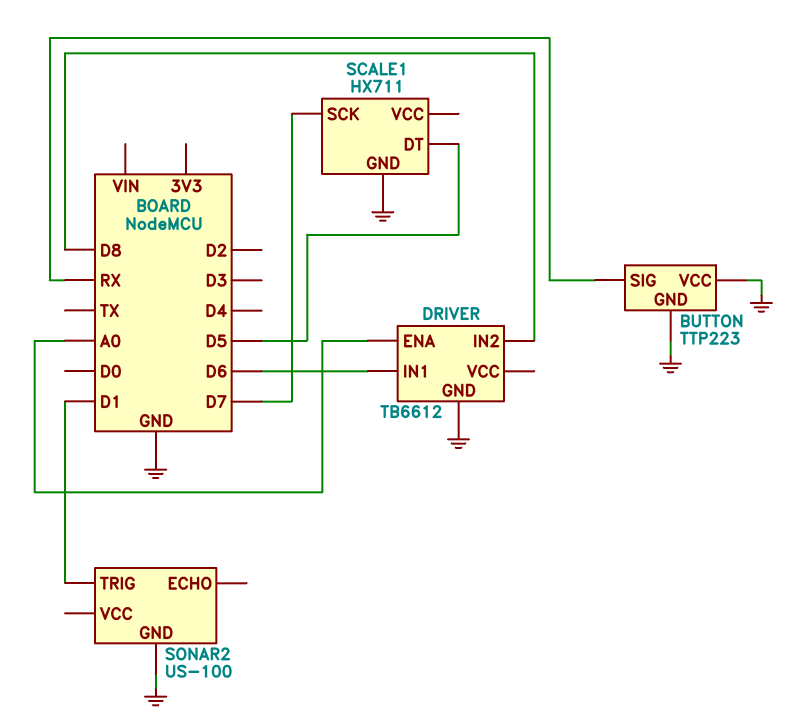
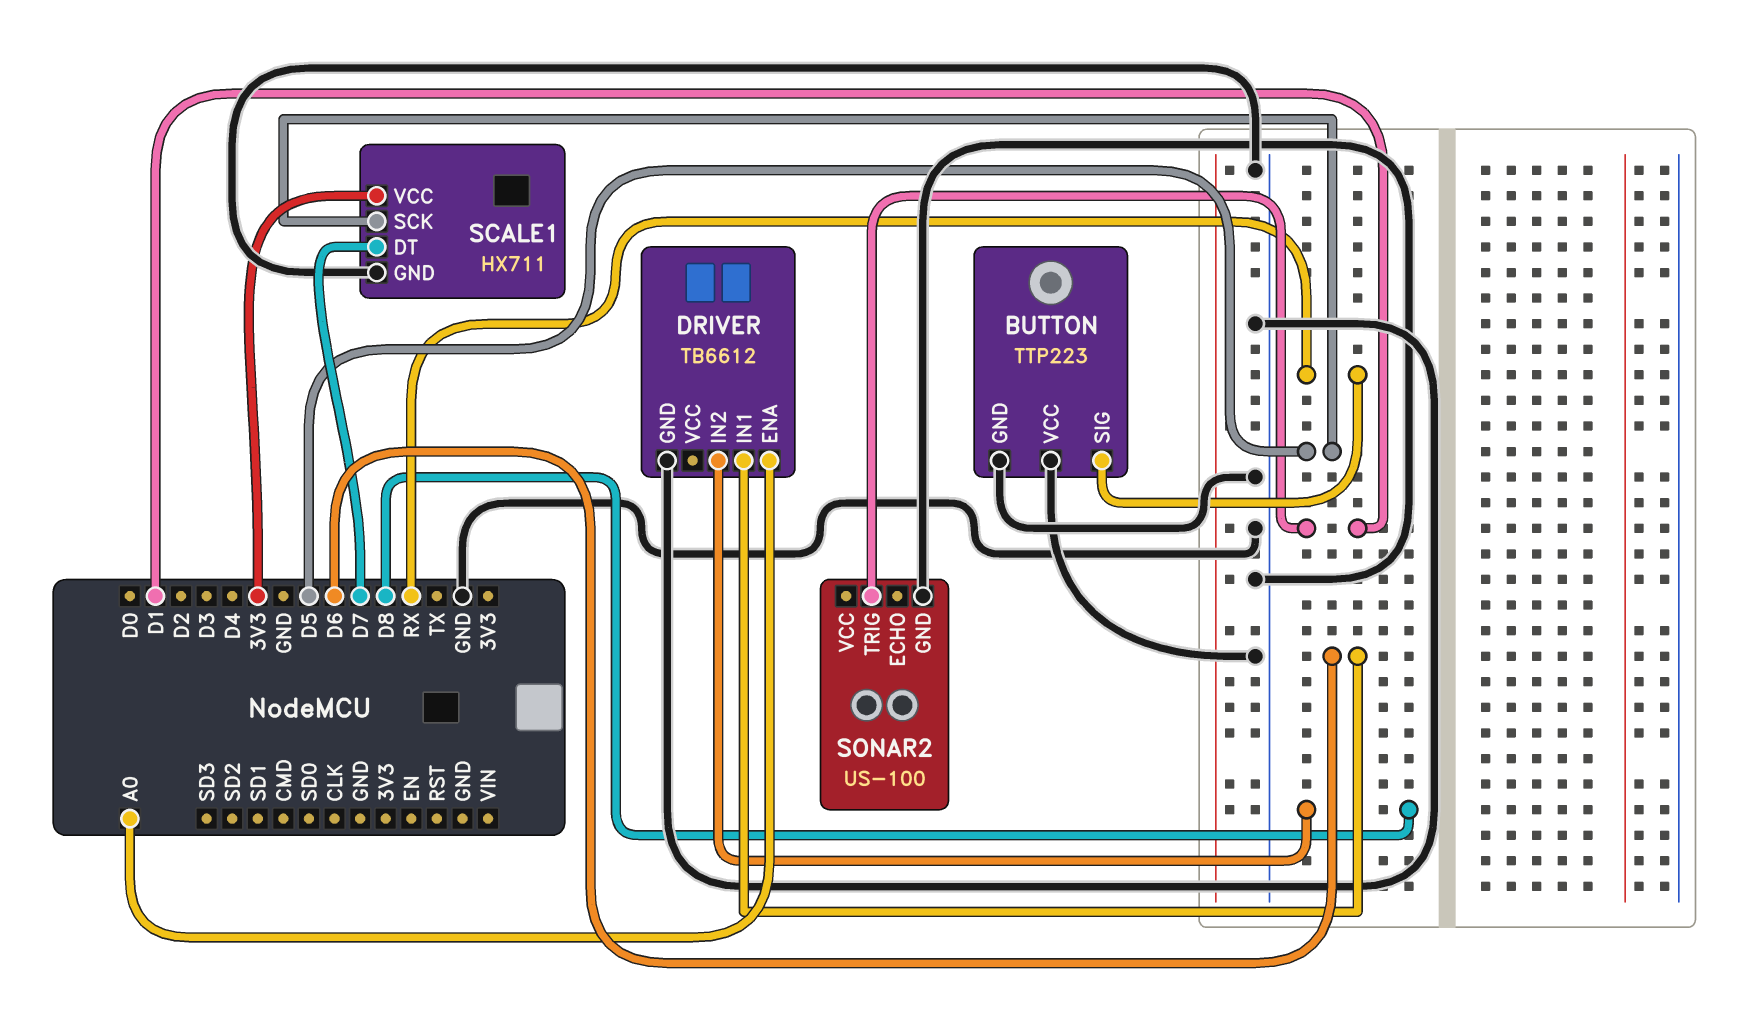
SCALE1 pin DT: D5 -> D7
SCALE1 pin SCK: D7 -> D5
SCALE1 pin VCC: none -> 3V3

